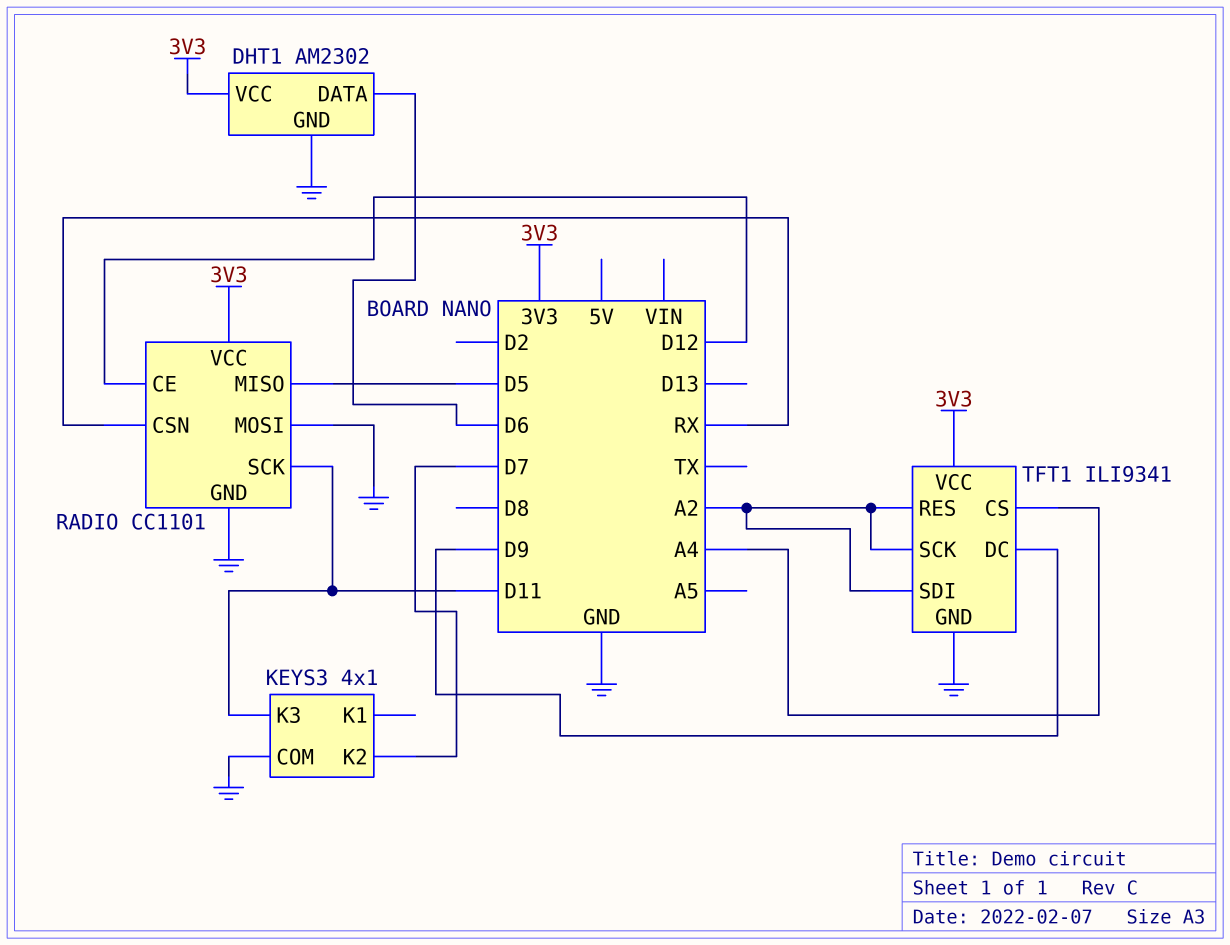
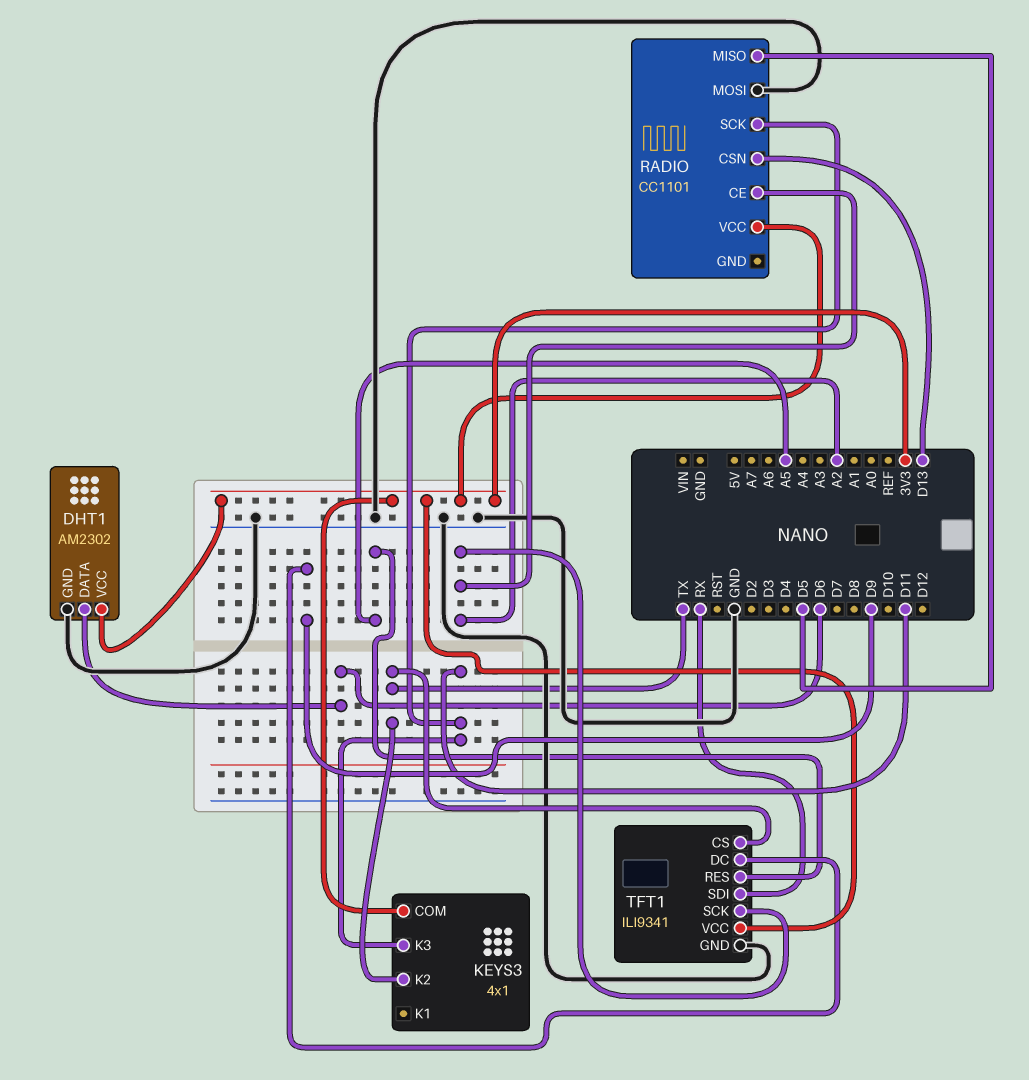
KEYS3 pin COM: GND -> 3V3
KEYS3 pin K2: D7 -> TX
RADIO pin CE: D12 -> A2
RADIO pin CSN: RX -> D13
RADIO pin GND: GND -> none
TFT1 pin CS: A4 -> TX
TFT1 pin RES: A2 -> A5
TFT1 pin SDI: A2 -> RX

